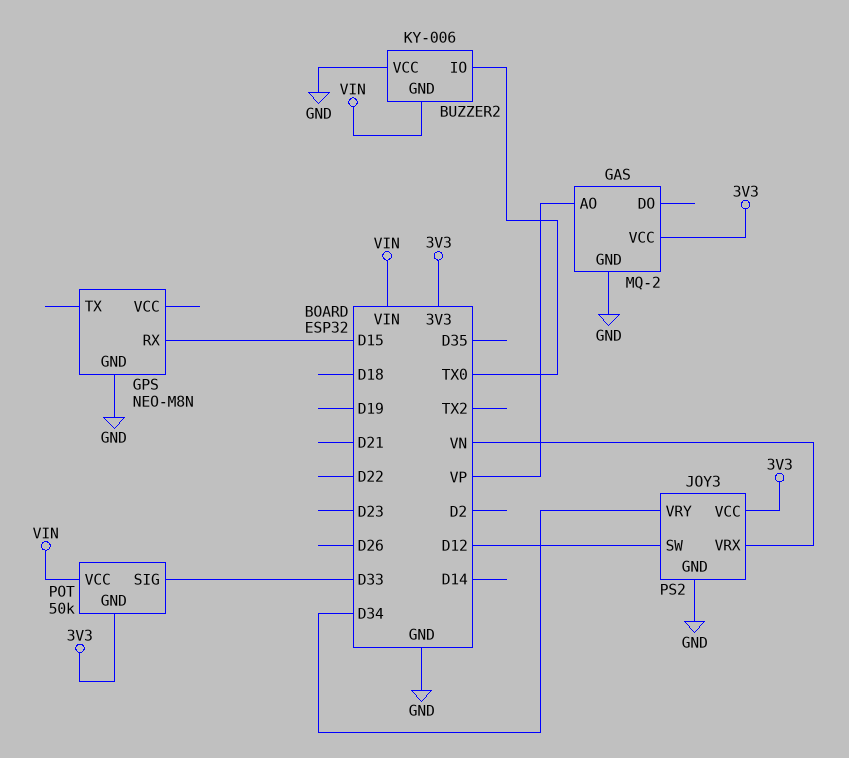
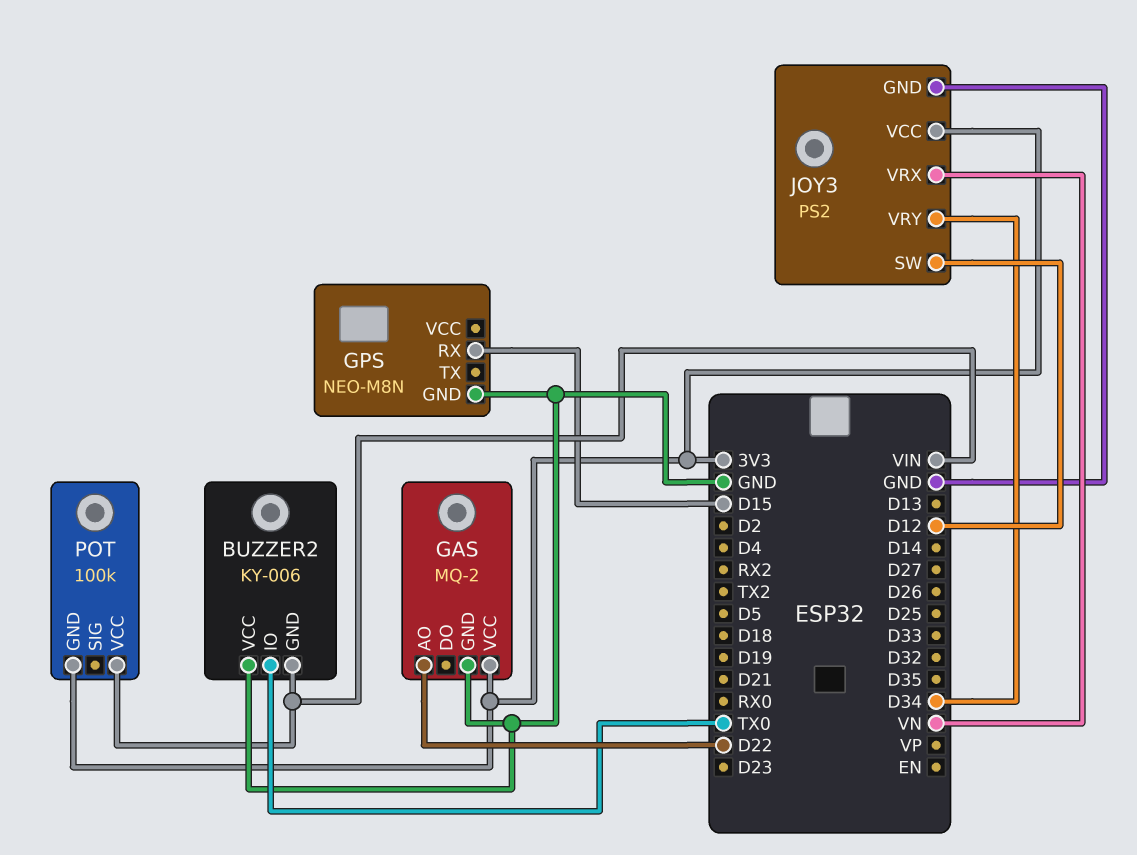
GAS pin AO: VP -> D22
POT: 50k -> 100k
POT pin SIG: D33 -> none

